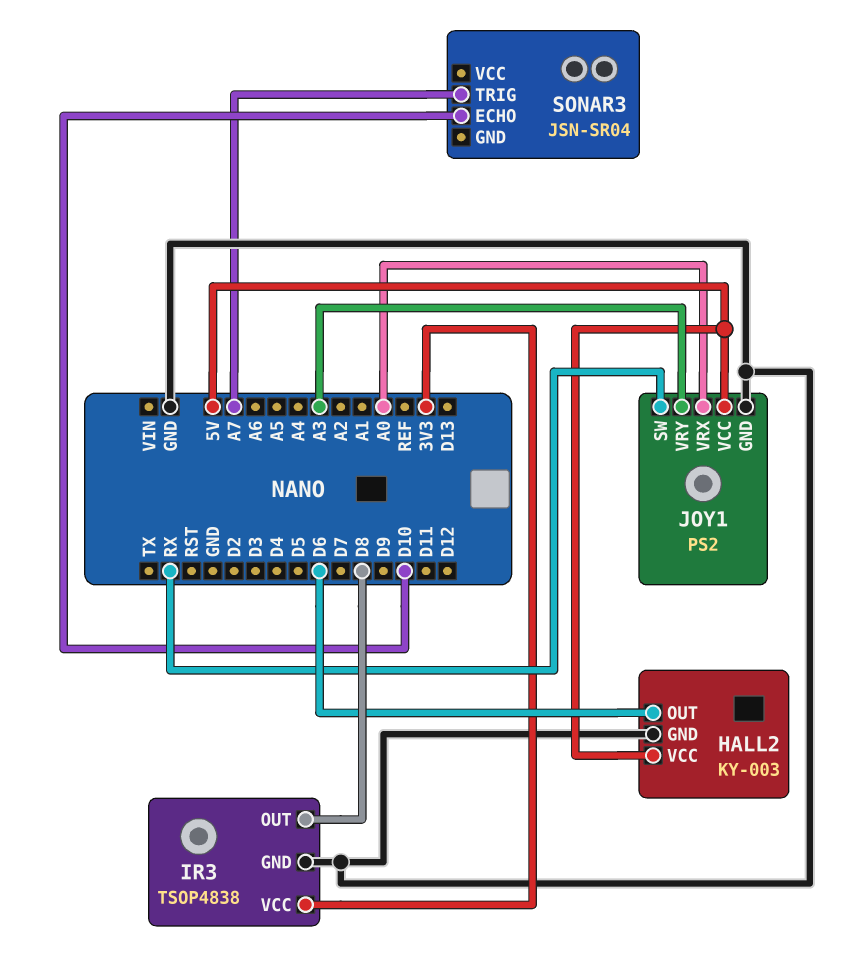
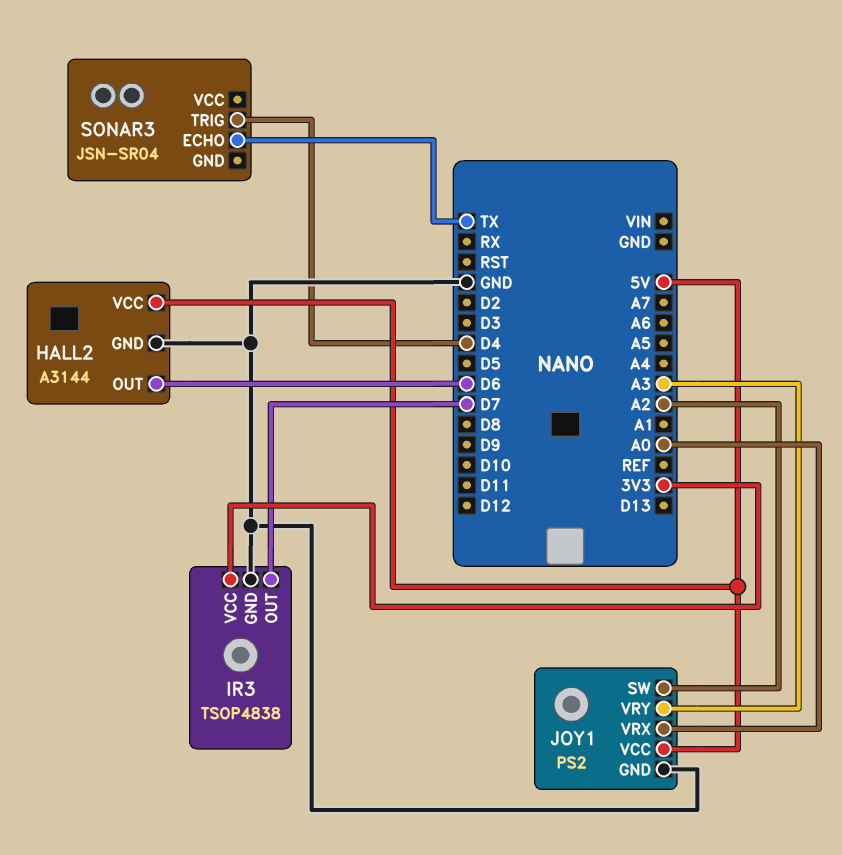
HALL2: KY-003 -> A3144
IR3 pin OUT: D8 -> D7
JOY1 pin SW: RX -> A2
SONAR3 pin ECHO: D10 -> TX
SONAR3 pin TRIG: A7 -> D4

